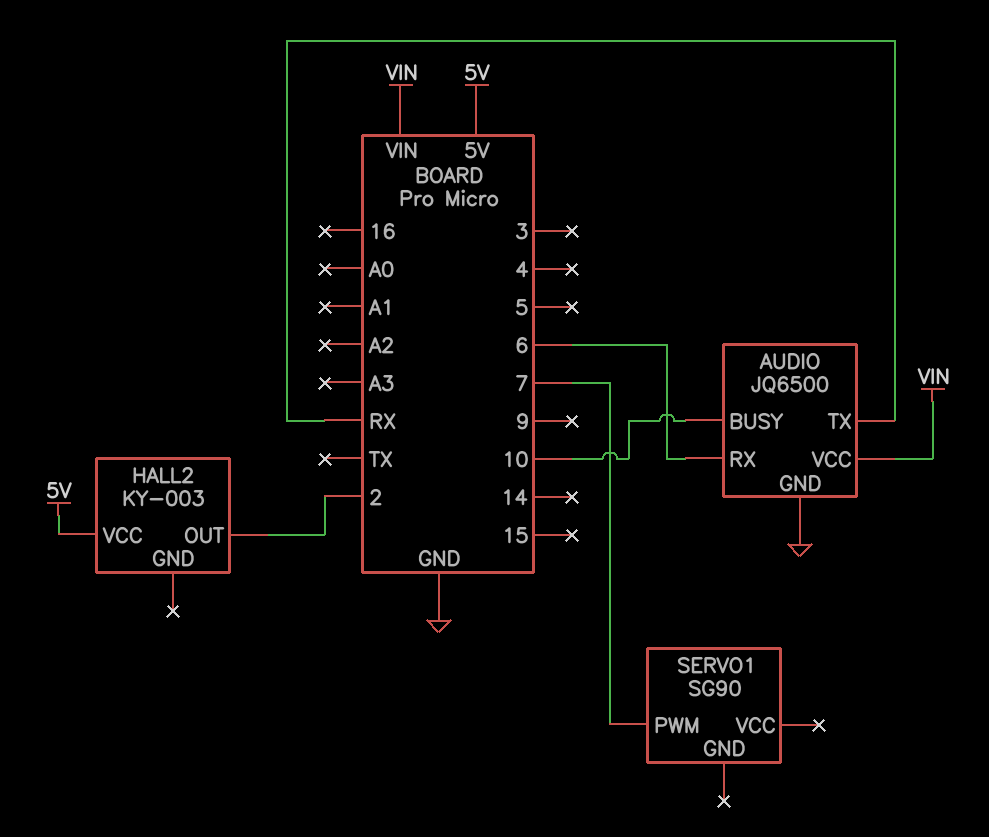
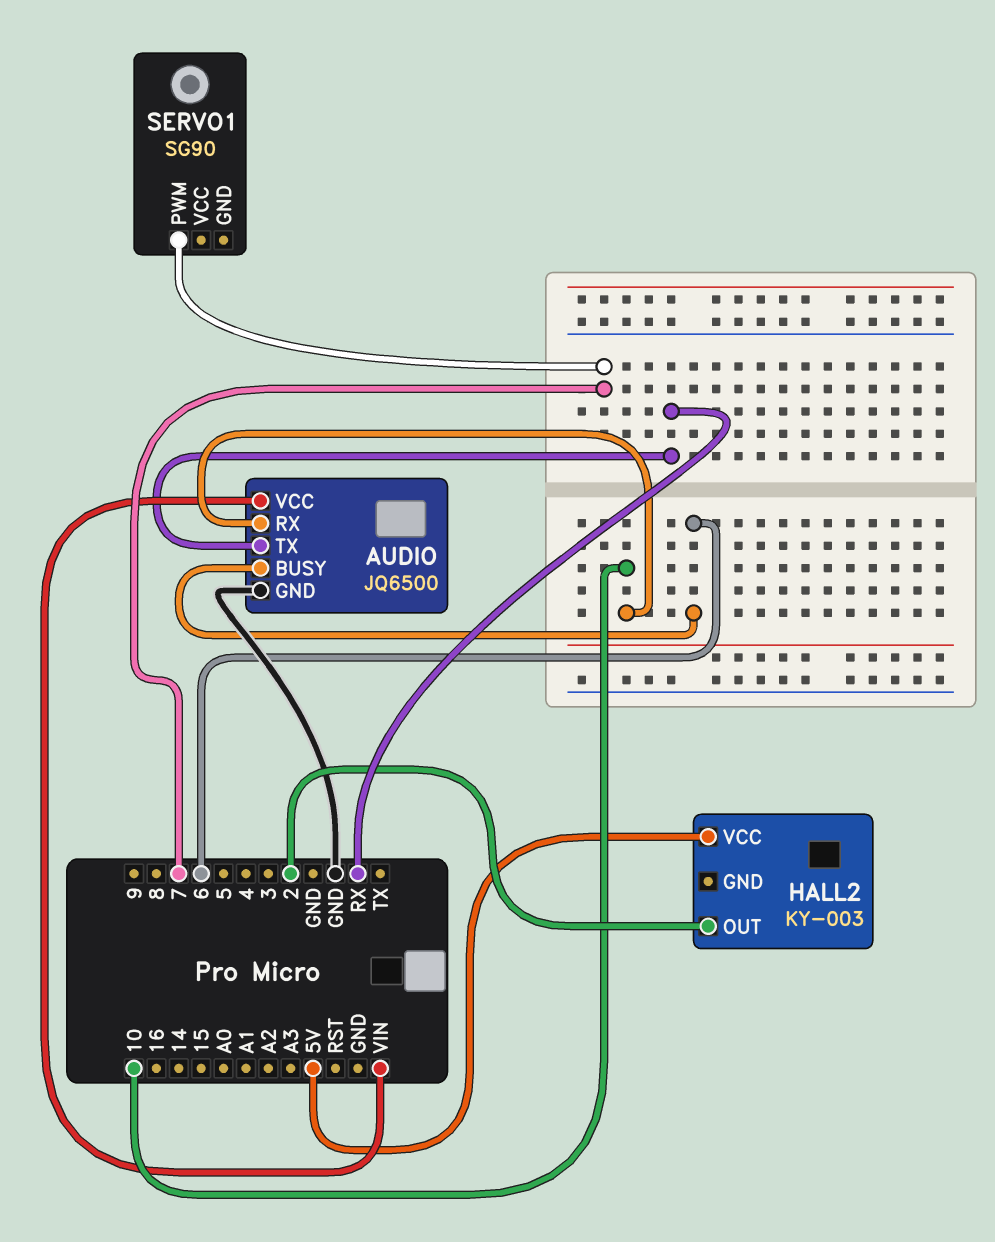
AUDIO pin BUSY: 10 -> 6
AUDIO pin RX: 6 -> 10

